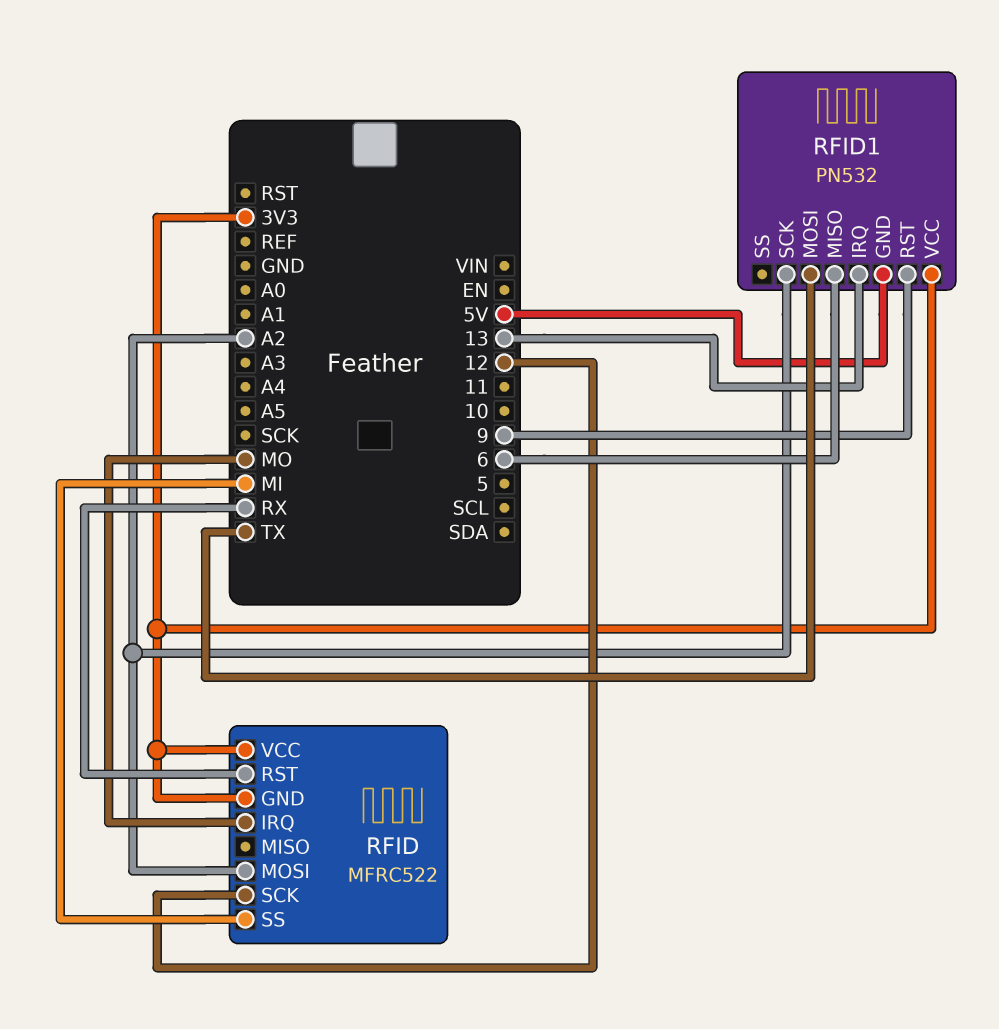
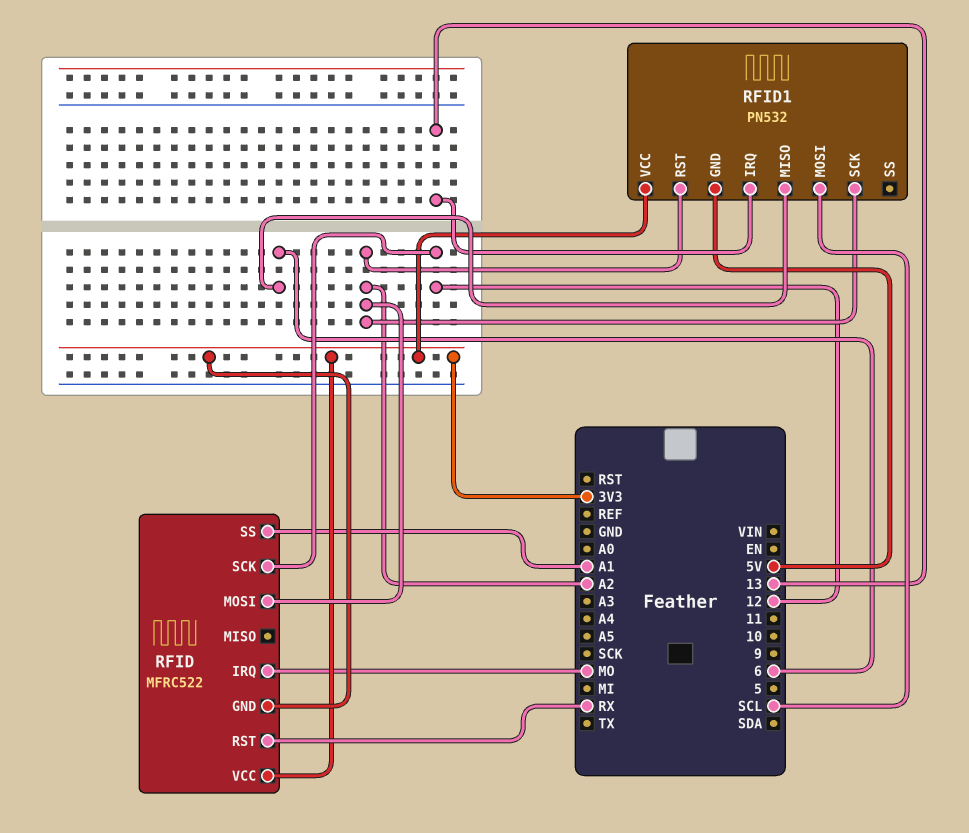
RFID pin SS: MI -> A1
RFID1 pin MOSI: TX -> SCL
RFID1 pin RST: 9 -> A2

